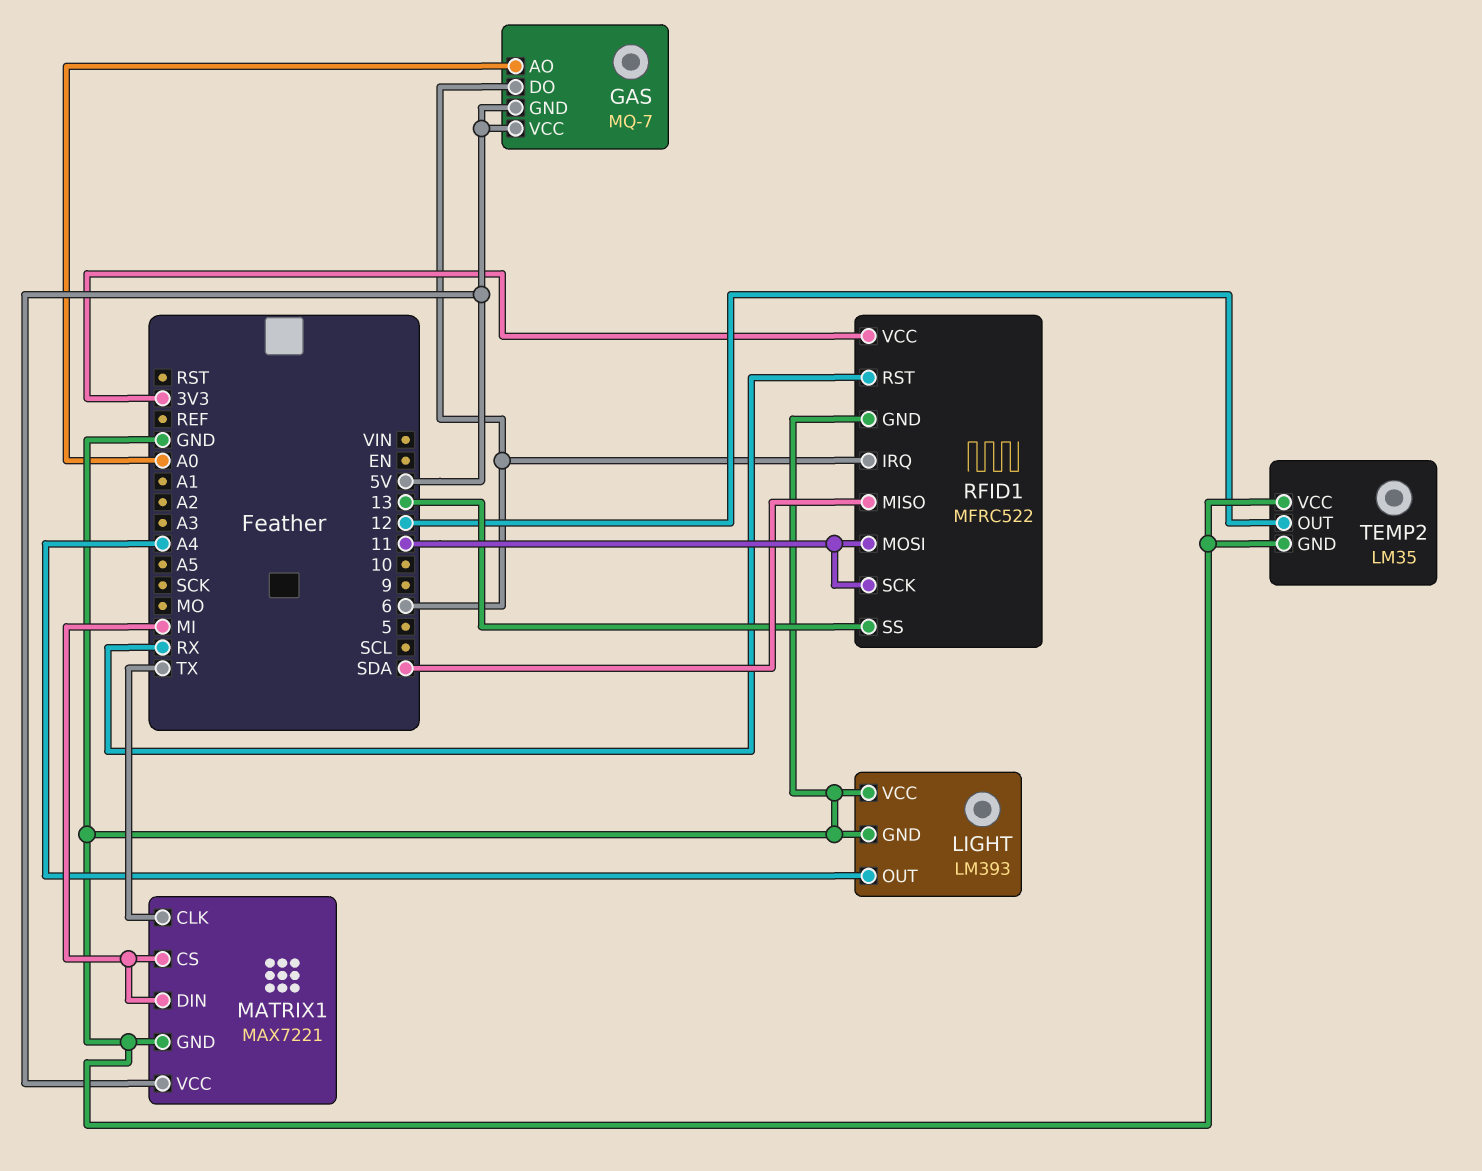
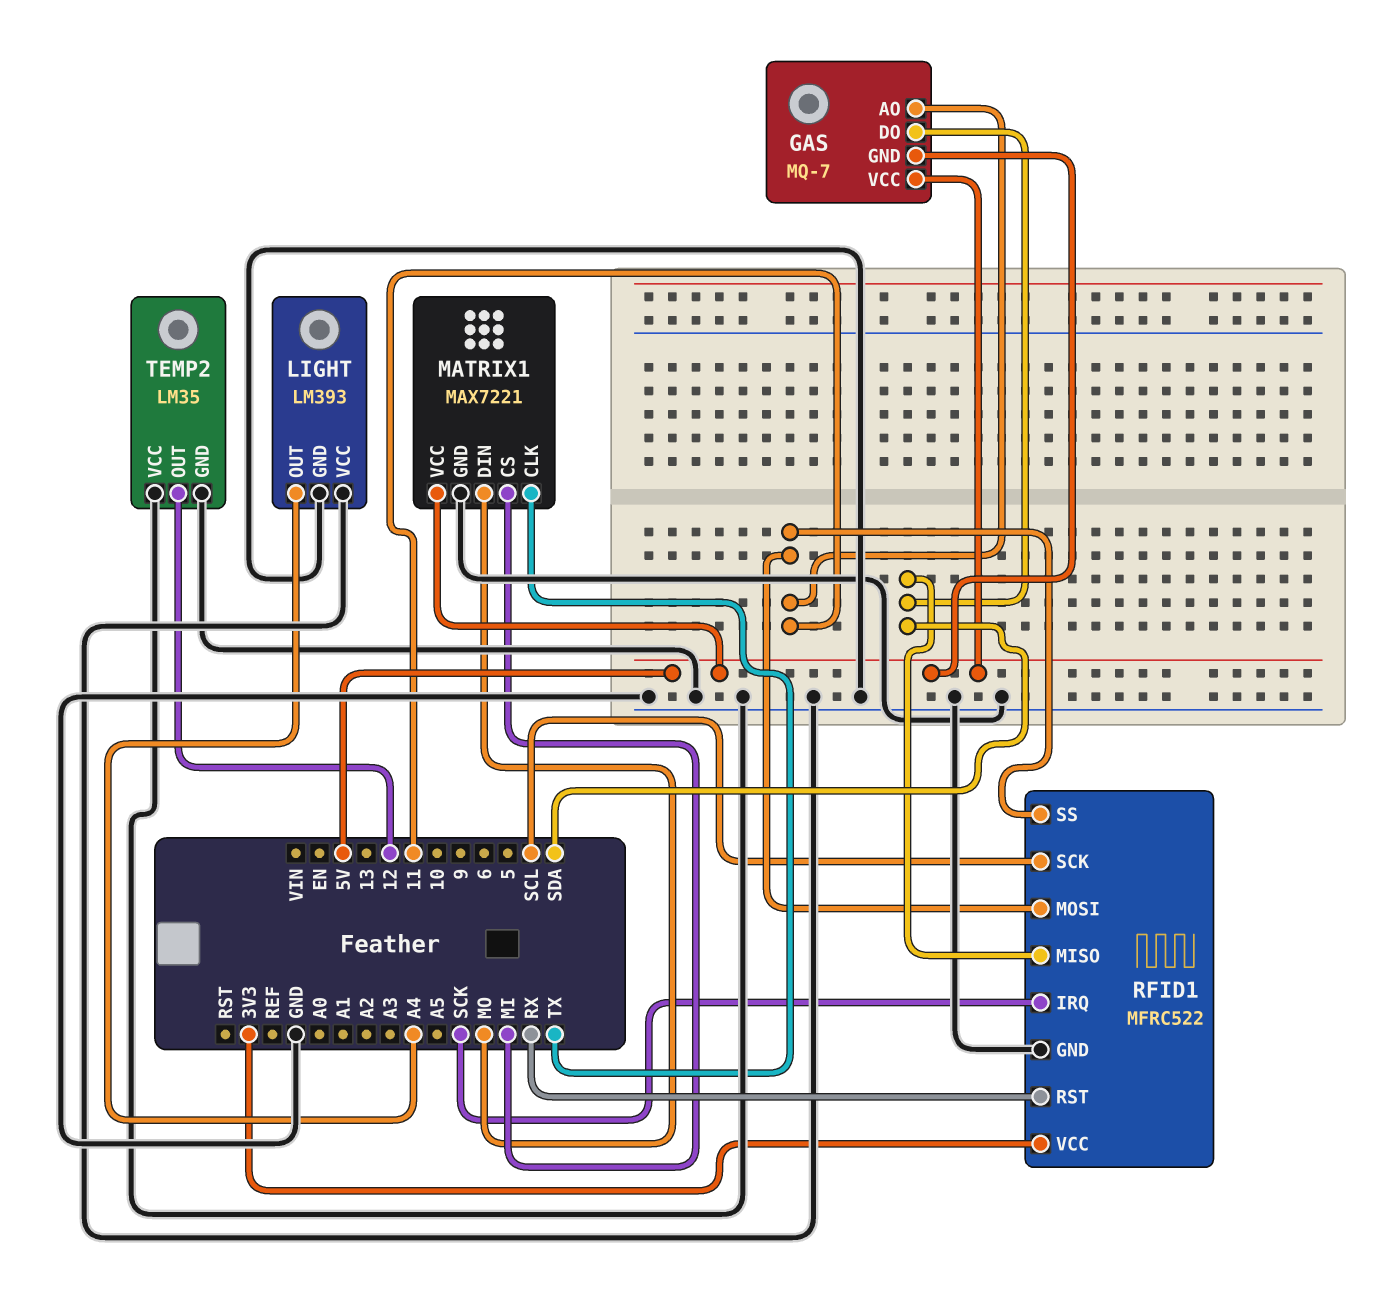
GAS pin AO: A0 -> 11
GAS pin DO: 6 -> SDA
MATRIX1 pin DIN: MI -> MO
RFID1 pin IRQ: 6 -> SCK
RFID1 pin SCK: 11 -> SCL
RFID1 pin SS: 13 -> 11

